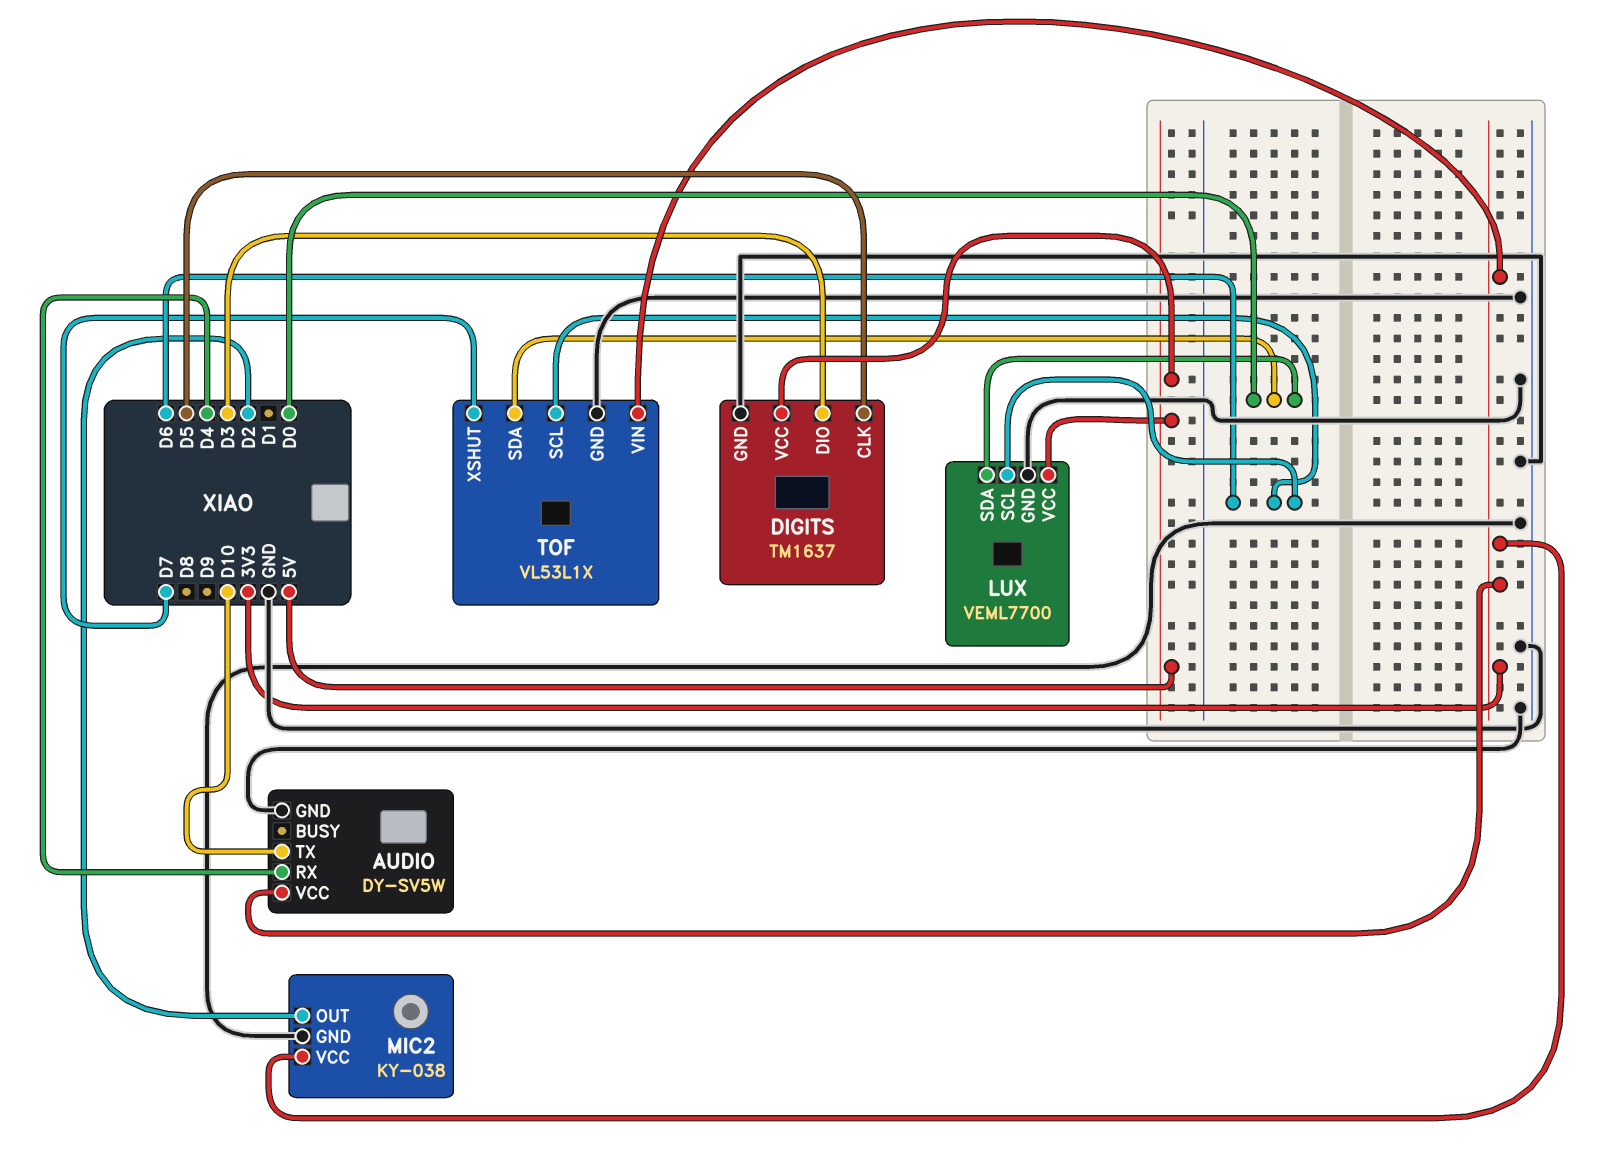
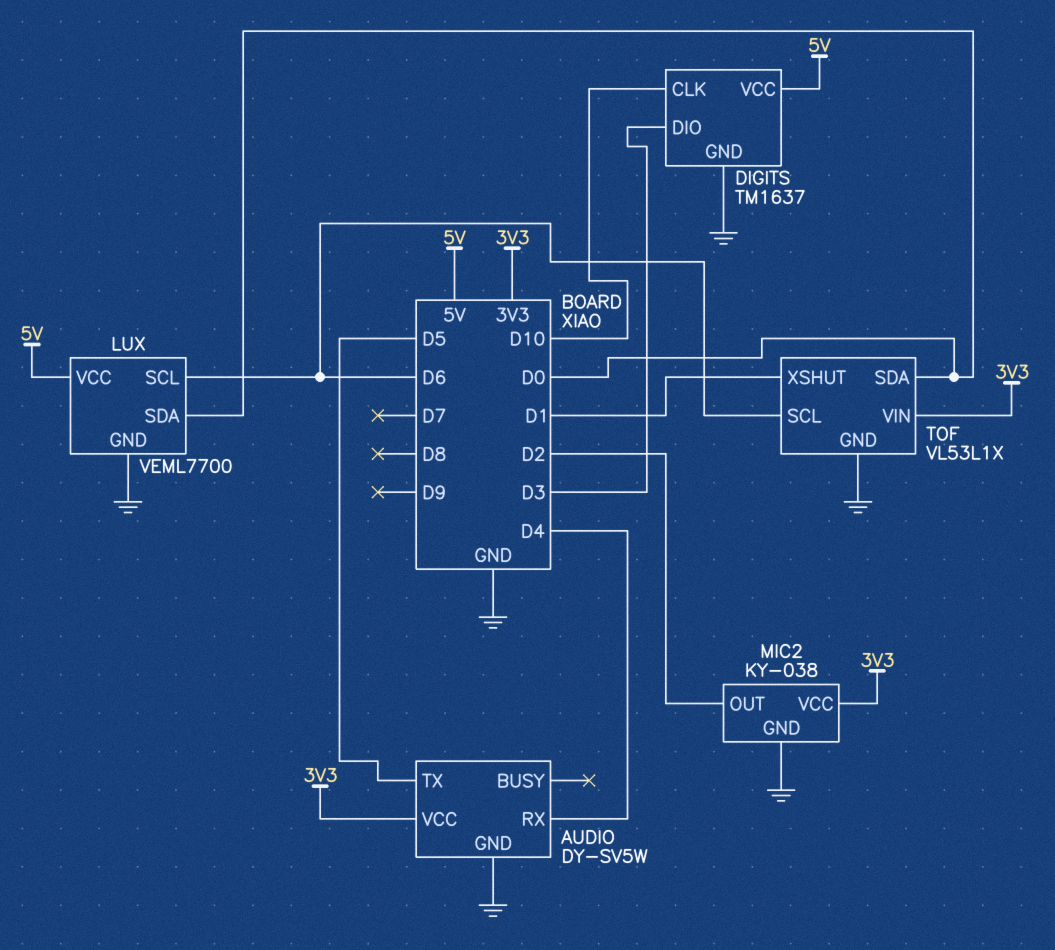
AUDIO pin TX: D10 -> D5
DIGITS pin CLK: D5 -> D10
TOF pin XSHUT: D7 -> D1

